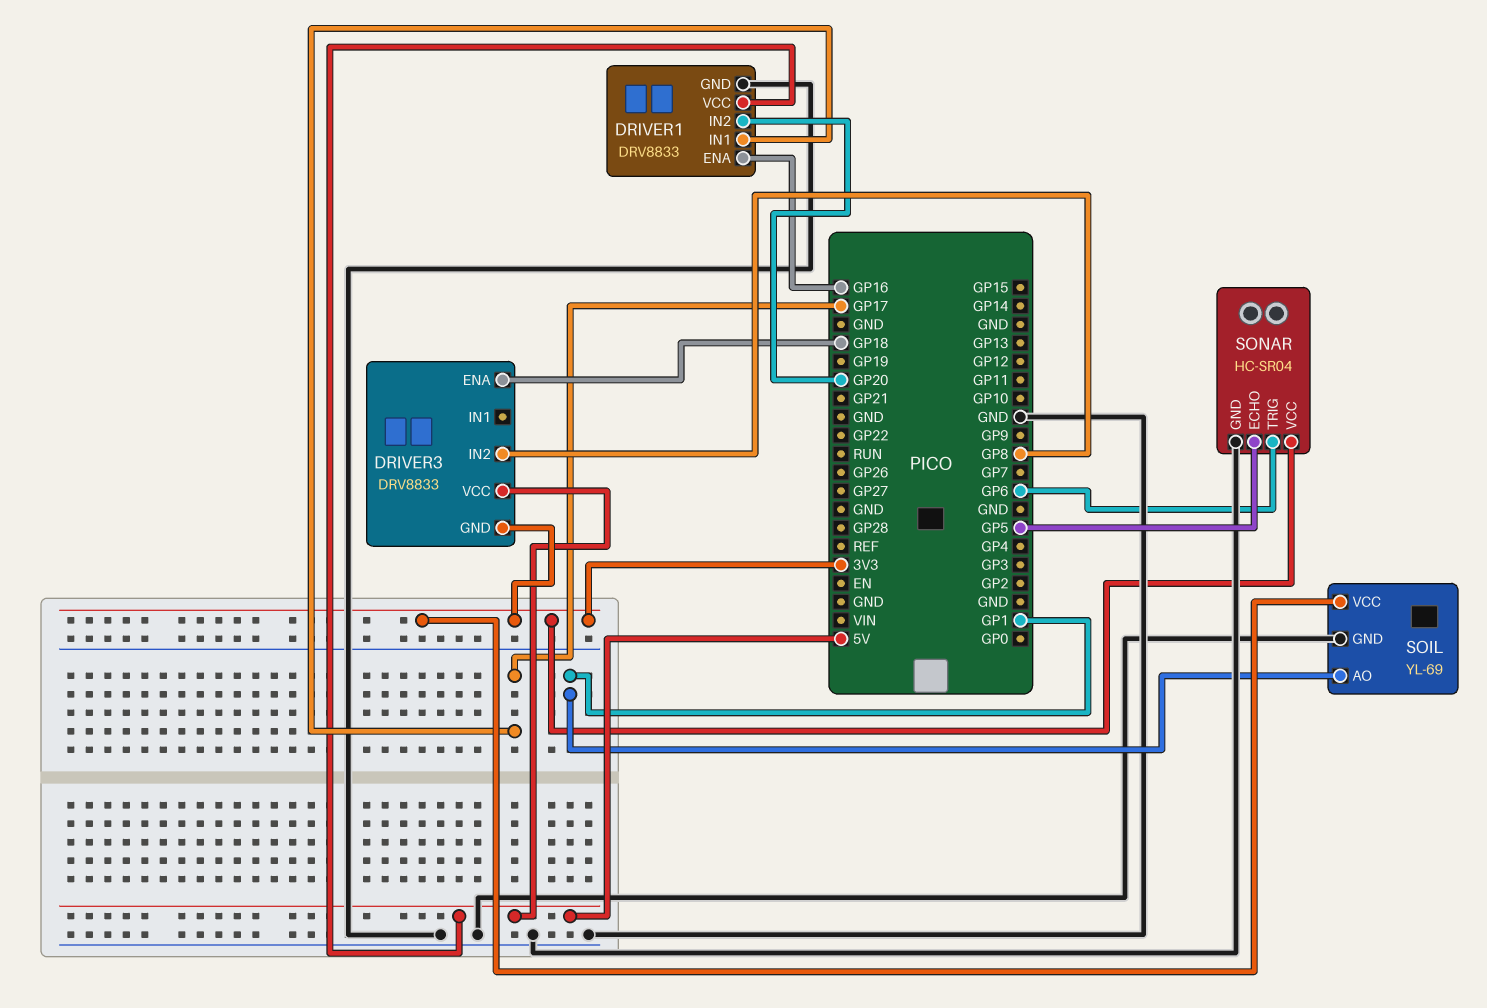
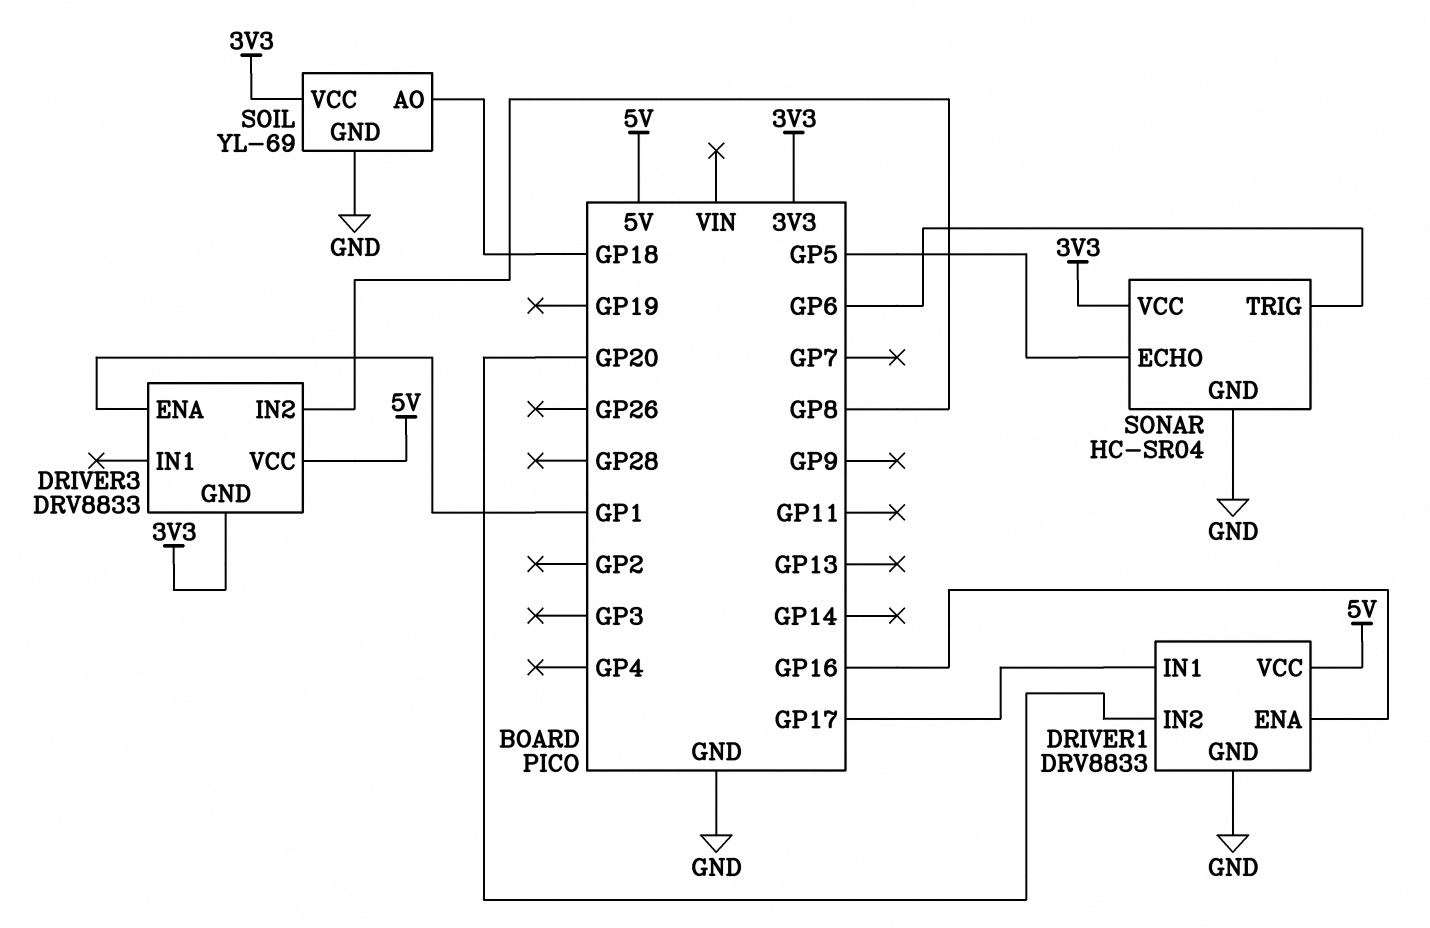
DRIVER3 pin ENA: GP18 -> GP1
SOIL pin AO: GP1 -> GP18

